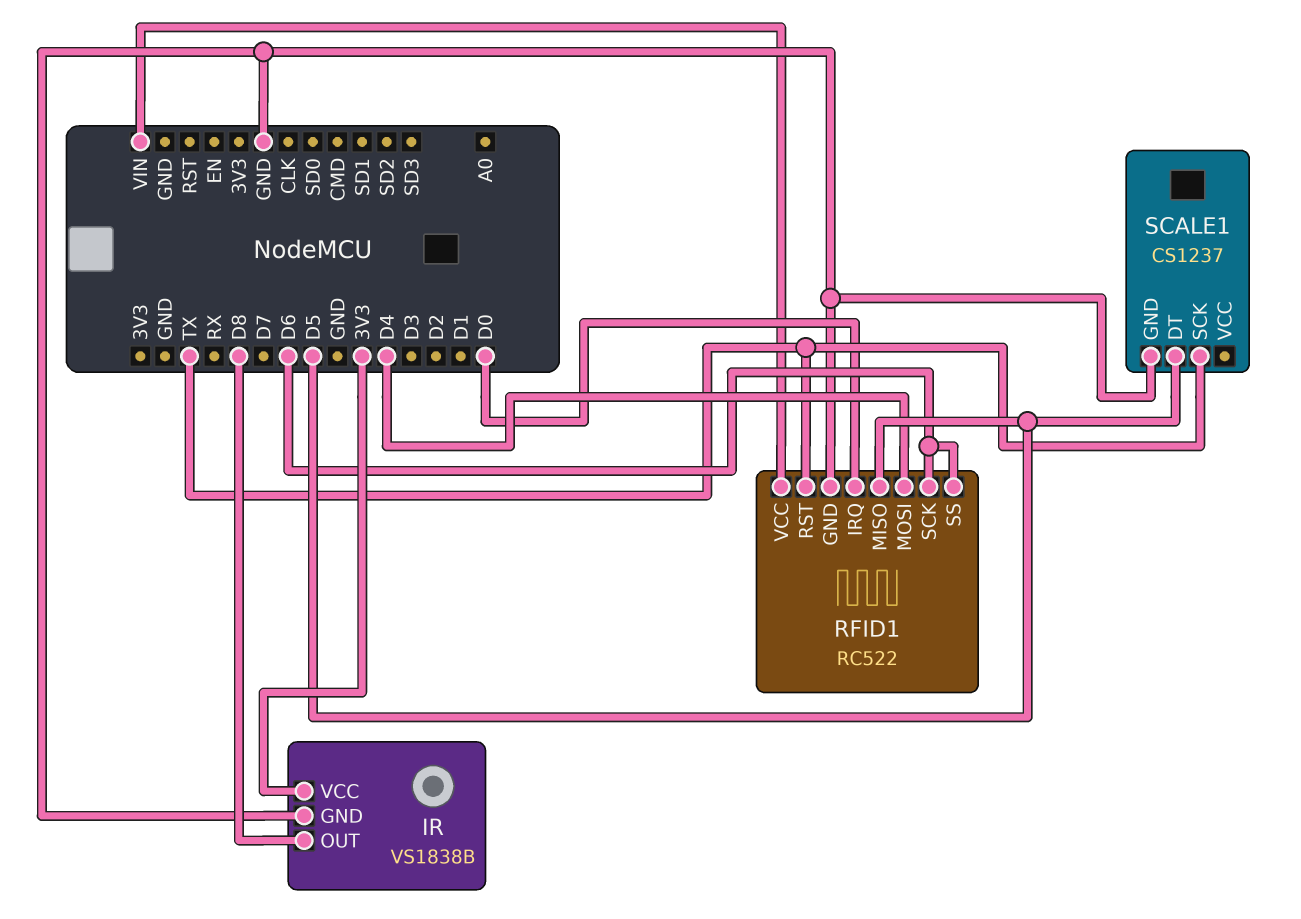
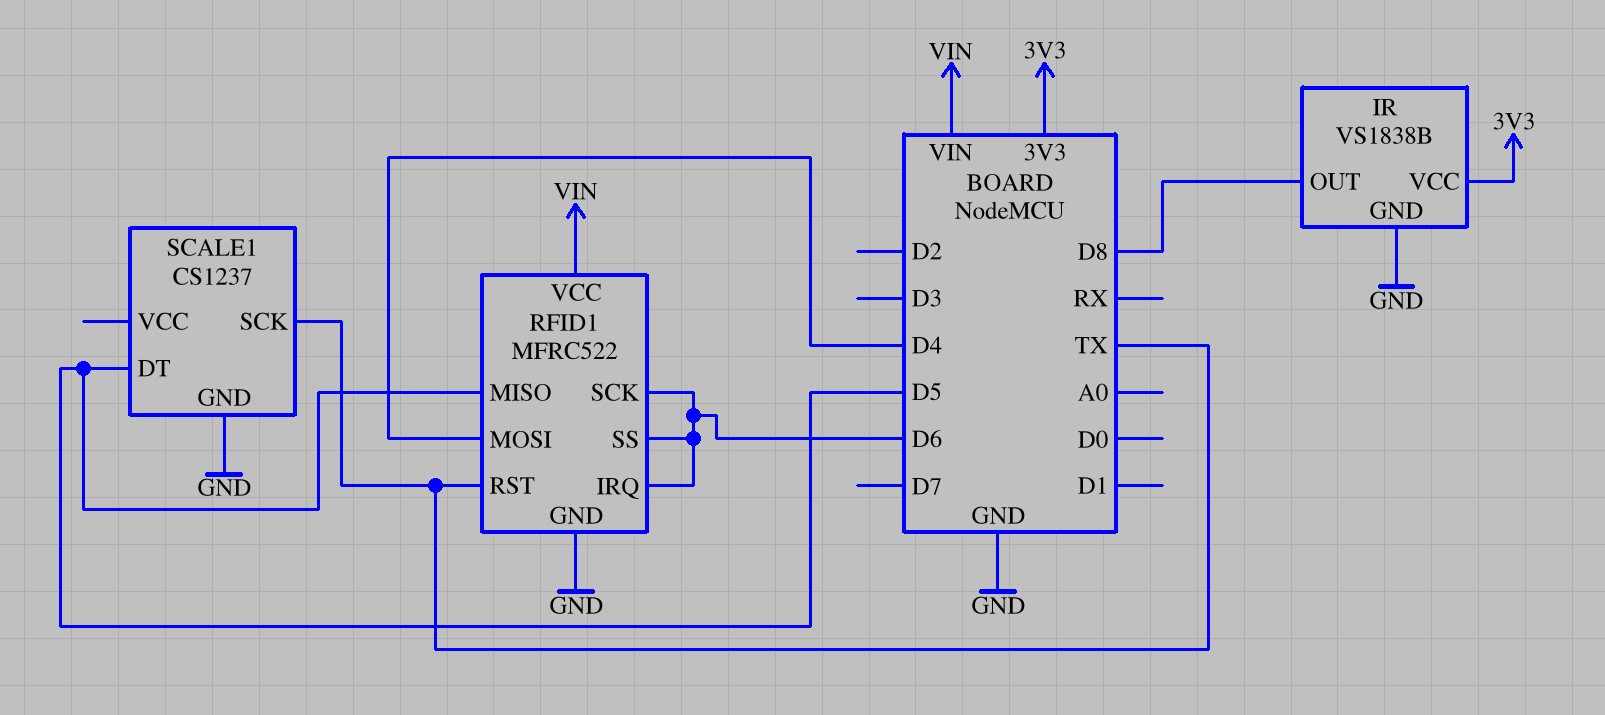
RFID1: RC522 -> MFRC522
RFID1 pin IRQ: D0 -> D6

